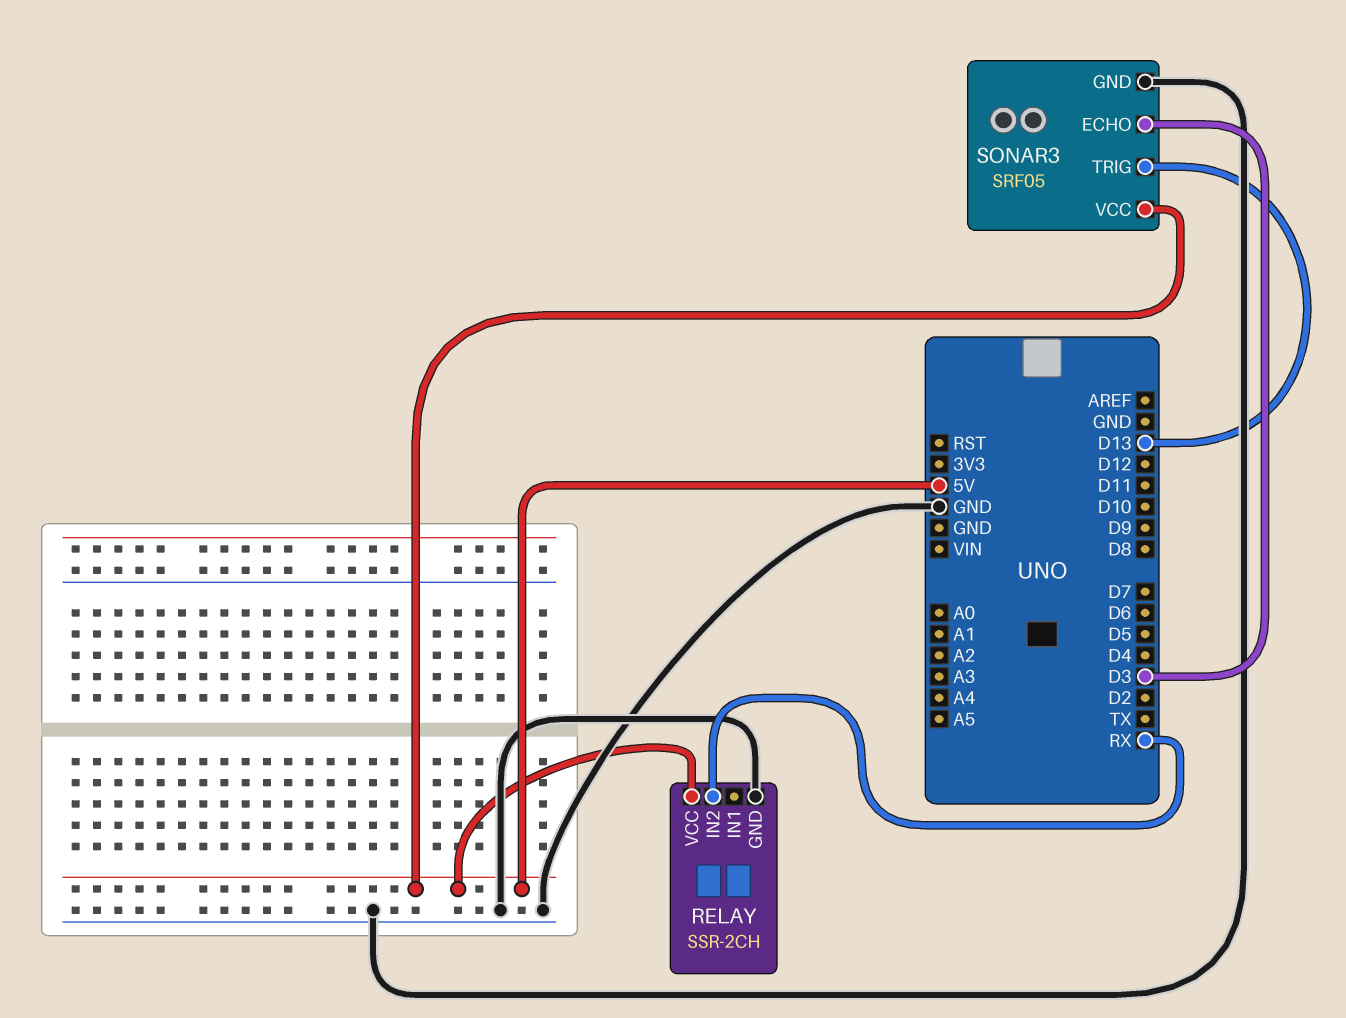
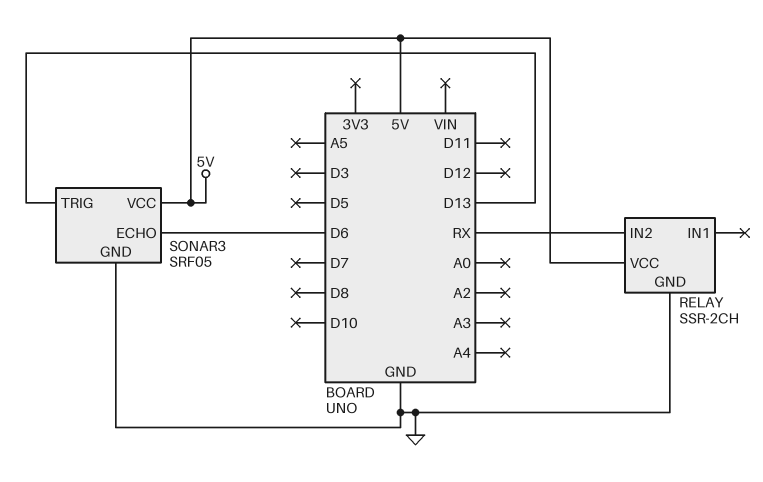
SONAR3 pin ECHO: D3 -> D6

